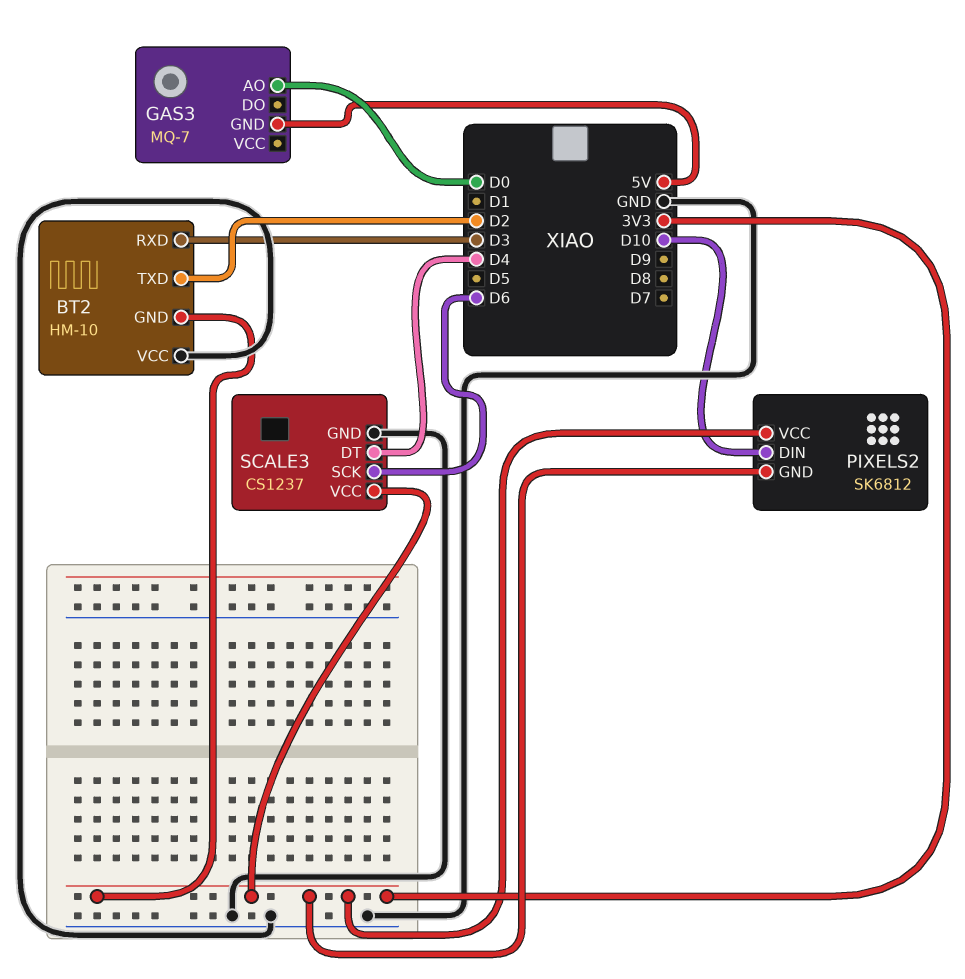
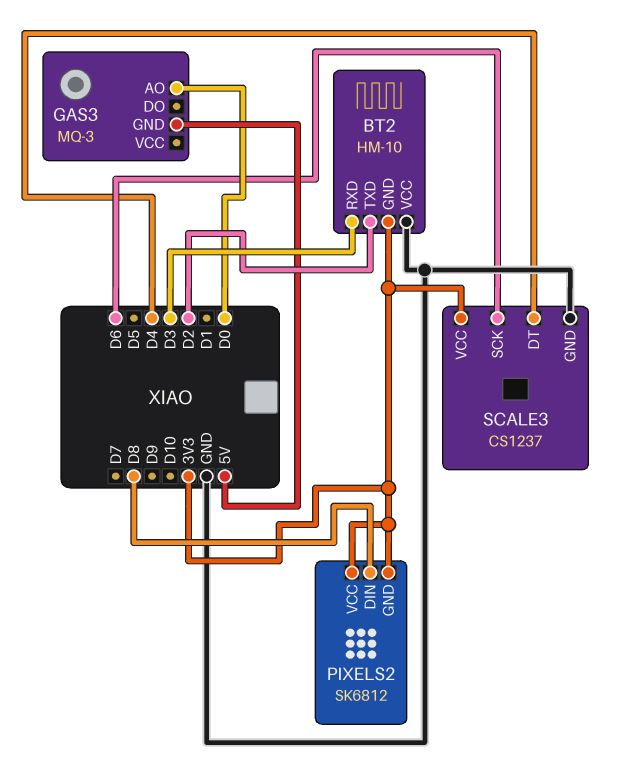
GAS3: MQ-7 -> MQ-3
PIXELS2 pin DIN: D10 -> D8

